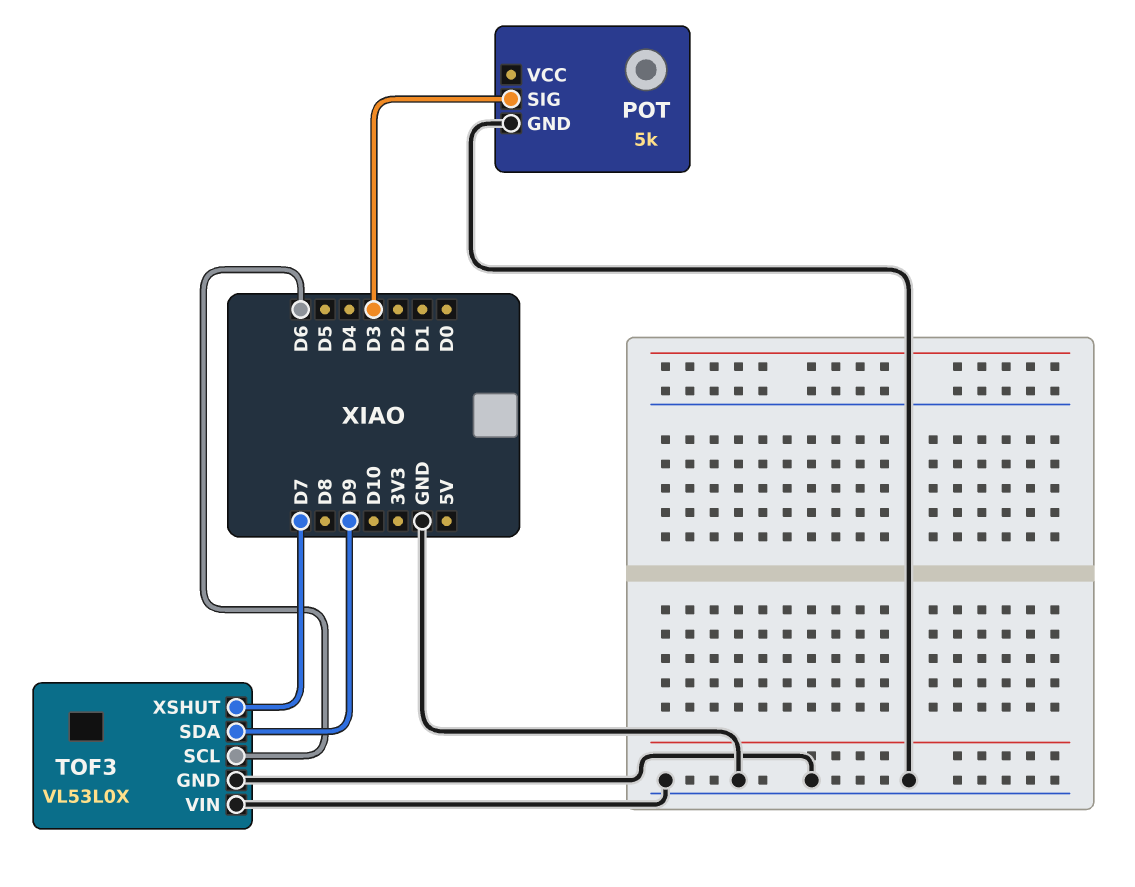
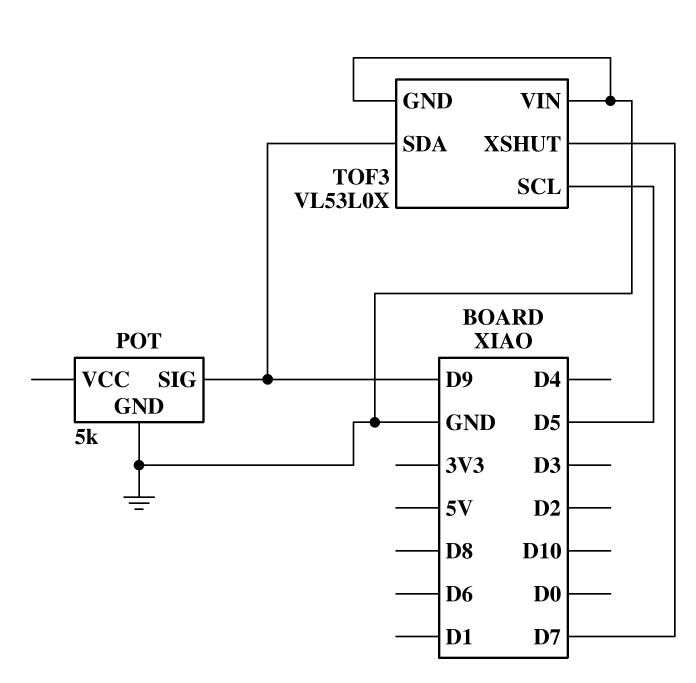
POT pin SIG: D3 -> D9
TOF3 pin SCL: D6 -> D5

